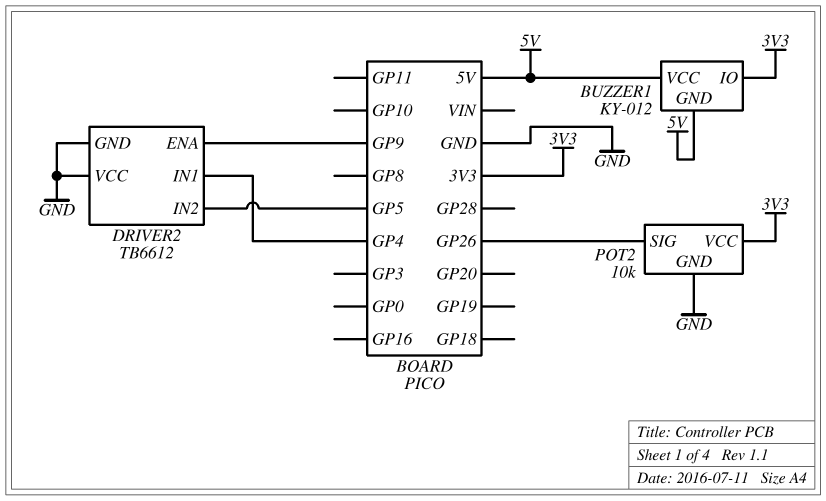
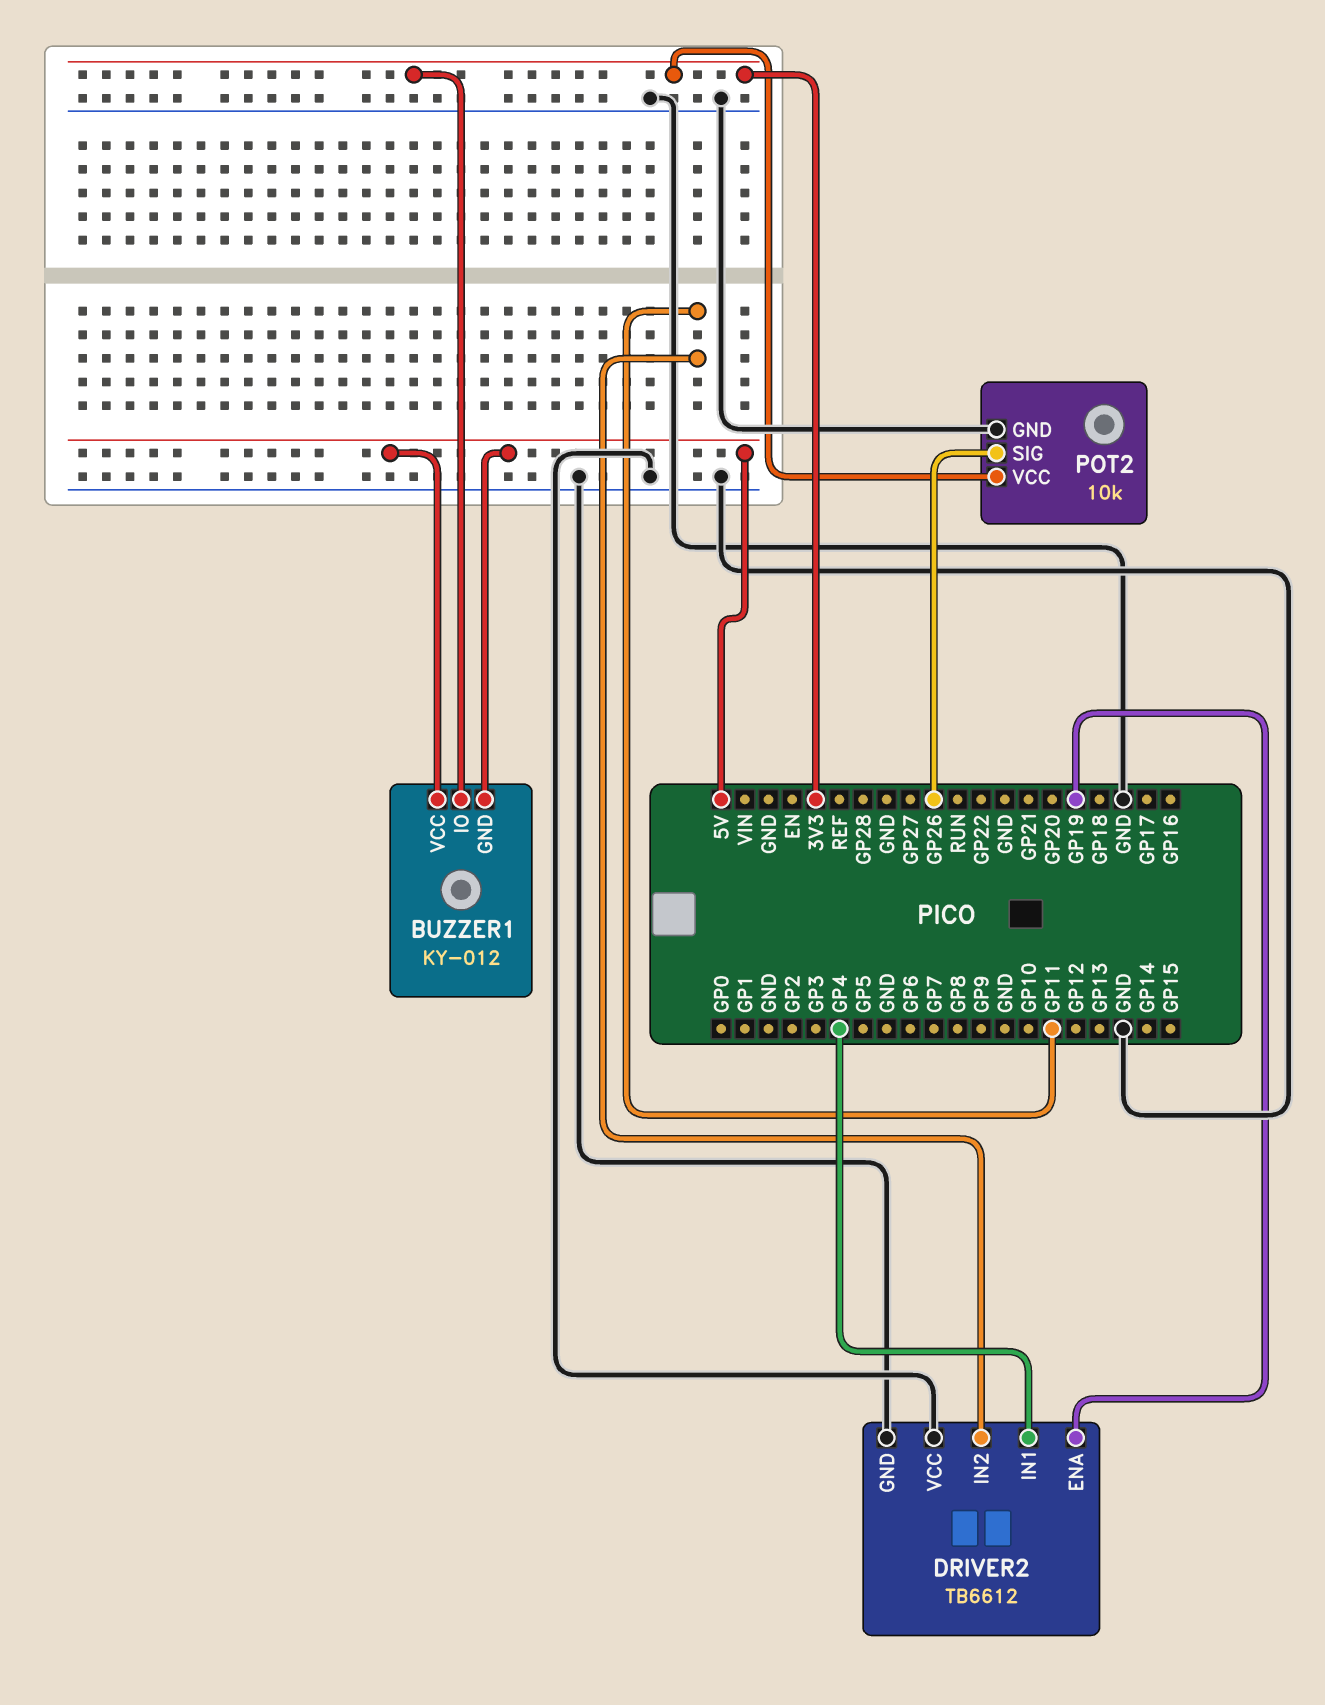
DRIVER2 pin ENA: GP9 -> GP19
DRIVER2 pin IN2: GP5 -> GP11

